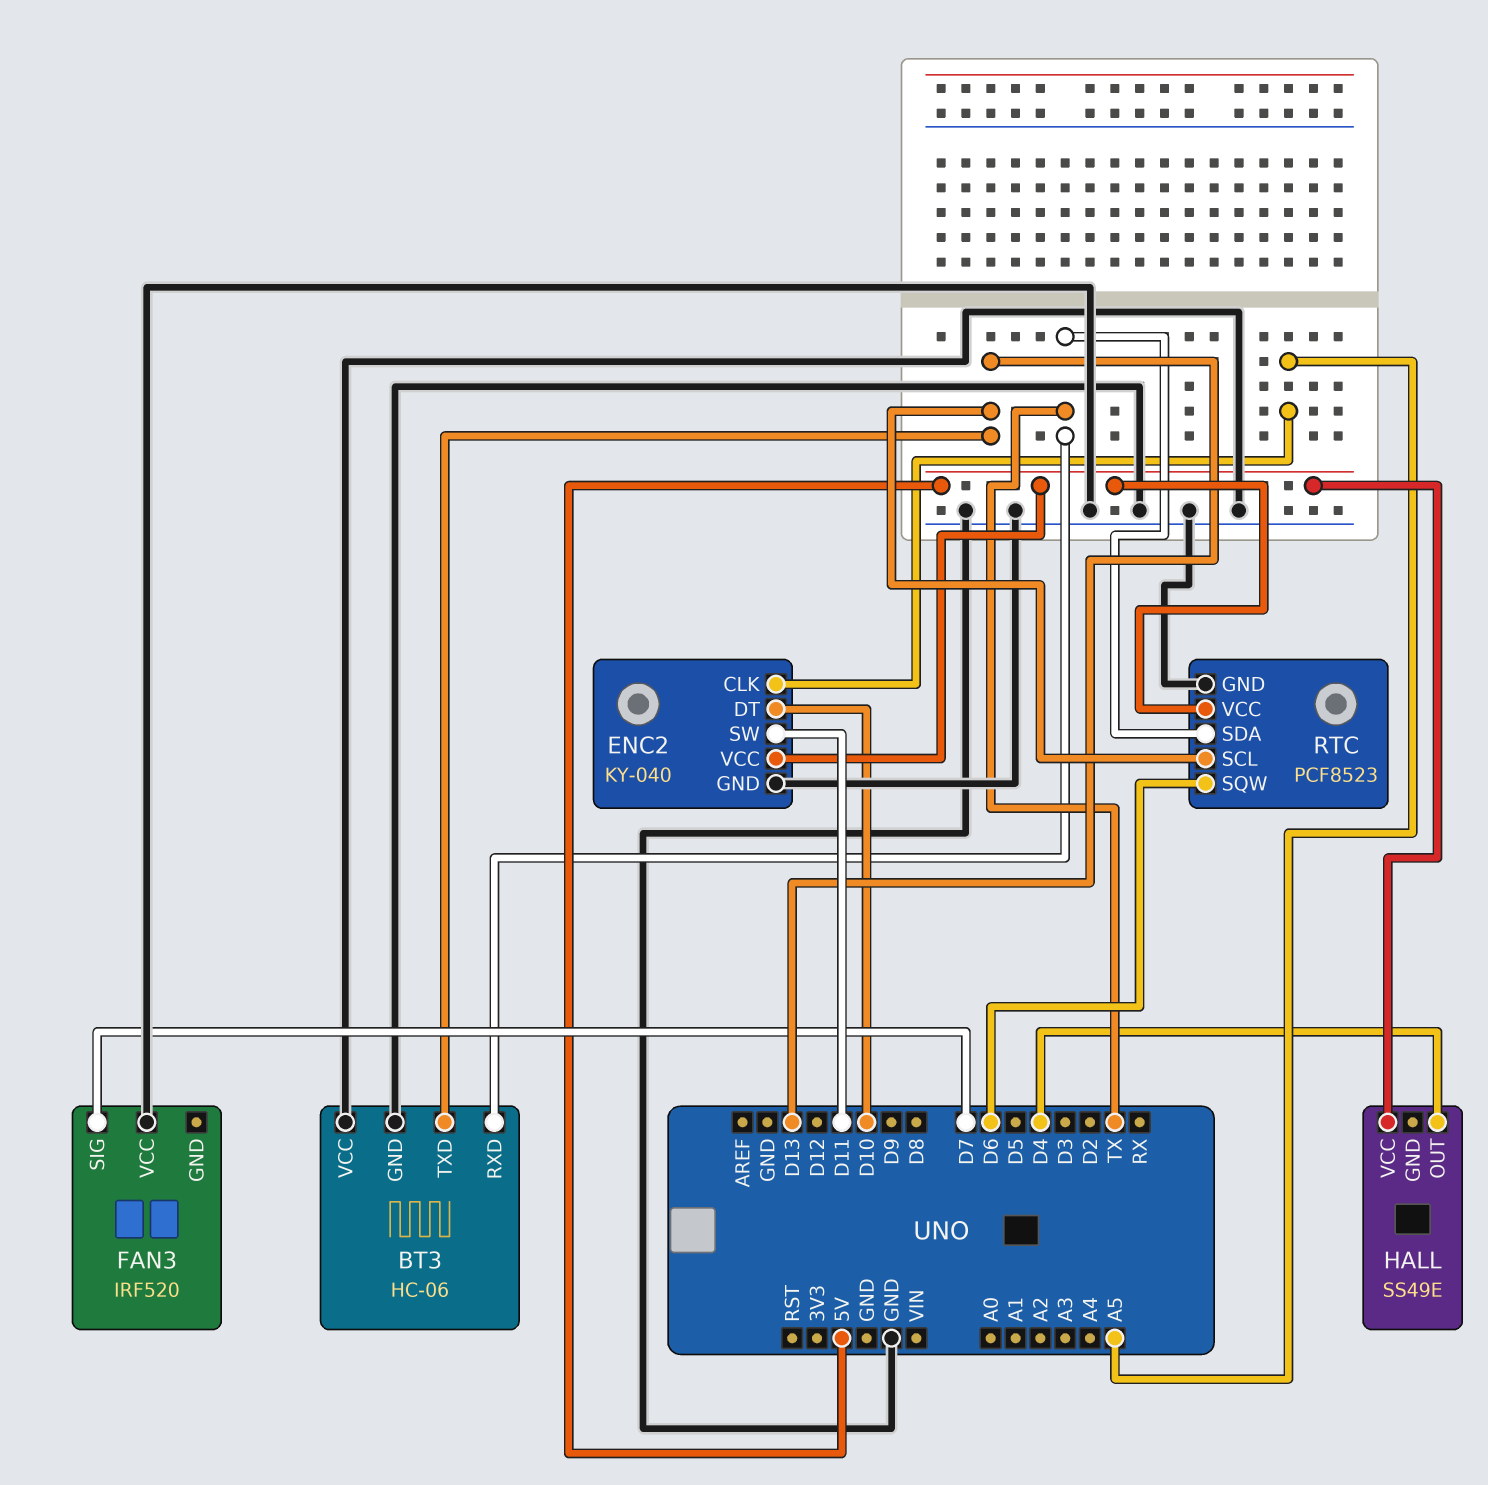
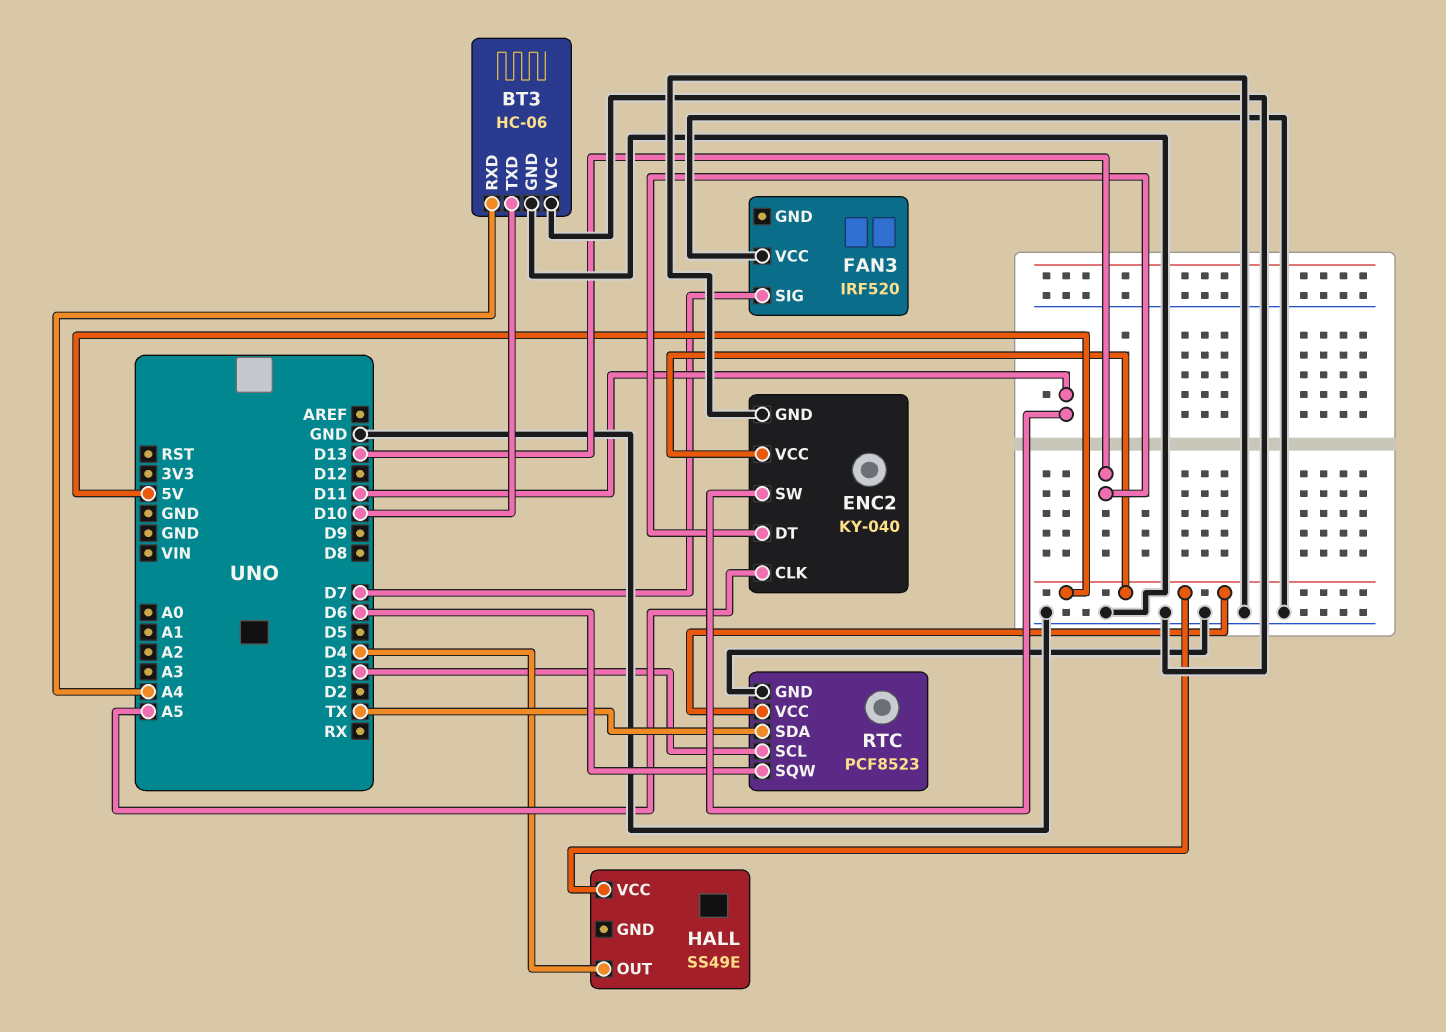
BT3 pin RXD: TX -> A4
BT3 pin TXD: D13 -> D10
ENC2 pin DT: D10 -> D13
RTC pin SCL: D13 -> D3

